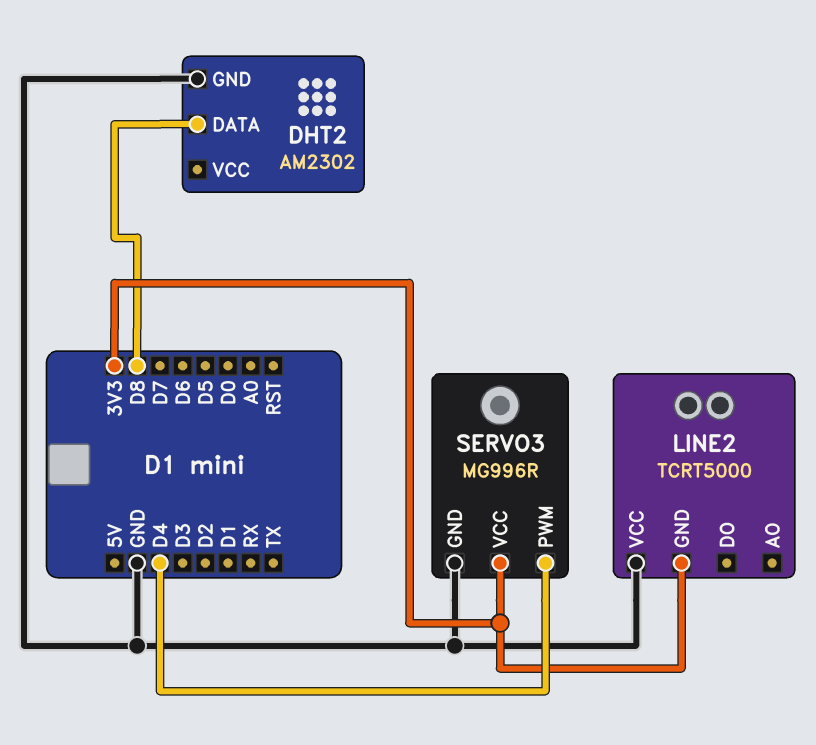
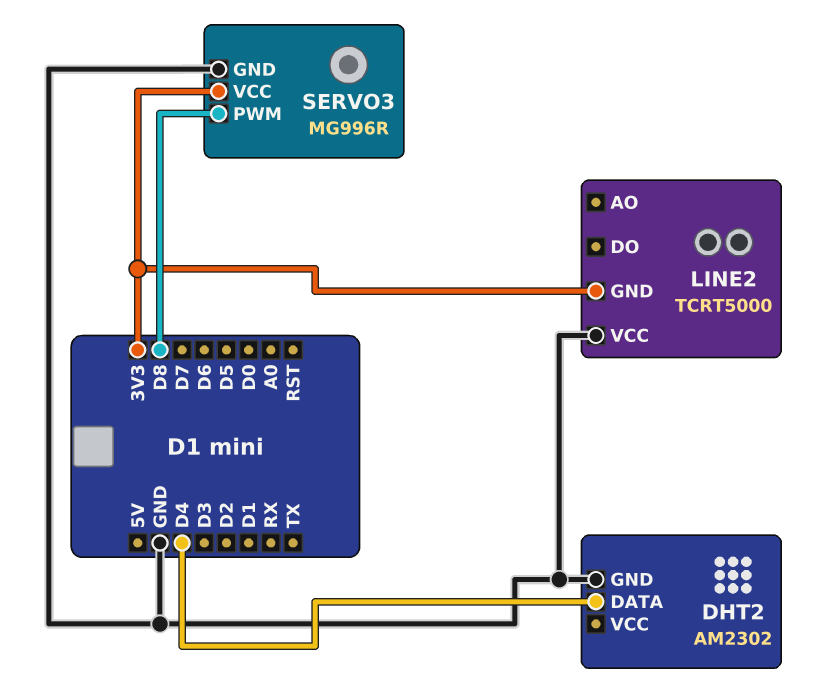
DHT2 pin DATA: D8 -> D4
SERVO3 pin PWM: D4 -> D8

